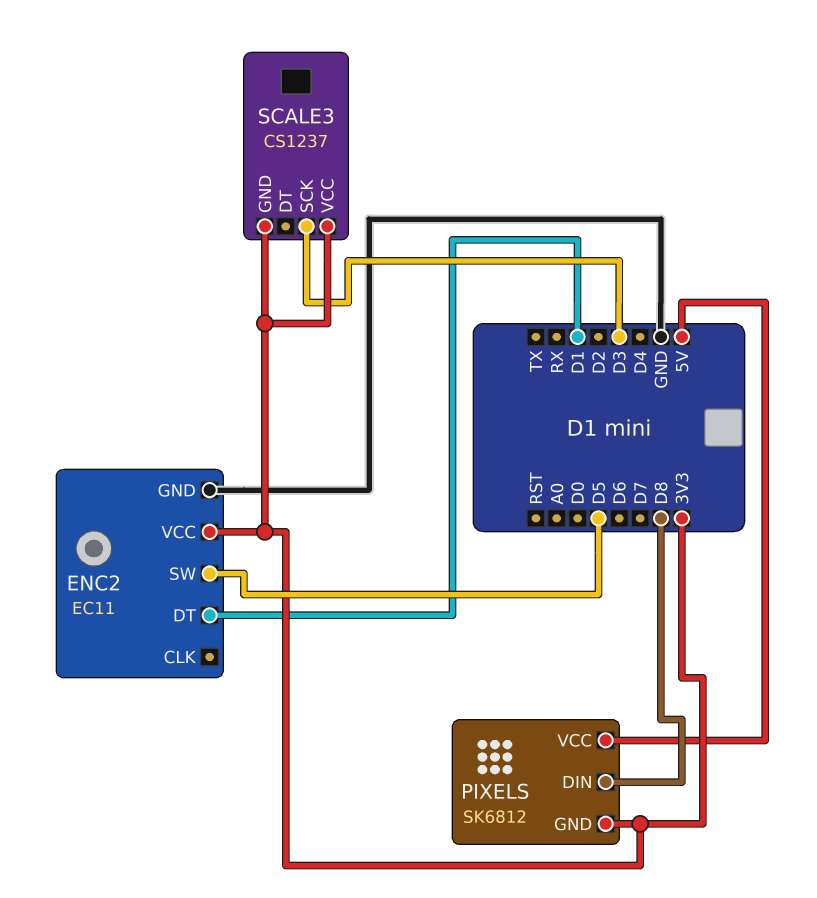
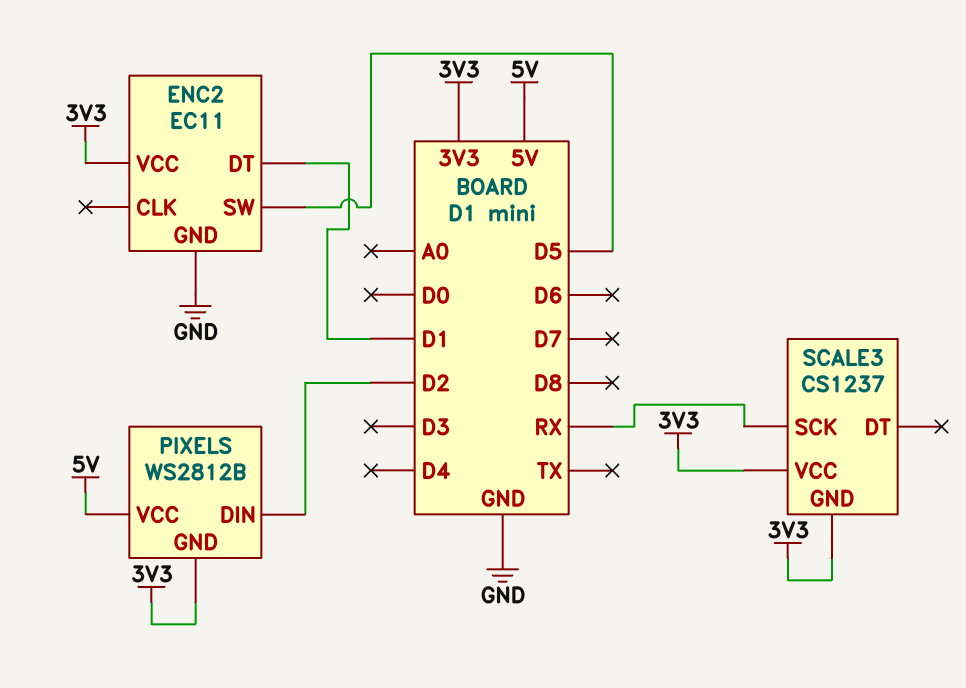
PIXELS: SK6812 -> WS2812B
PIXELS pin DIN: D8 -> D2
SCALE3 pin SCK: D3 -> RX

